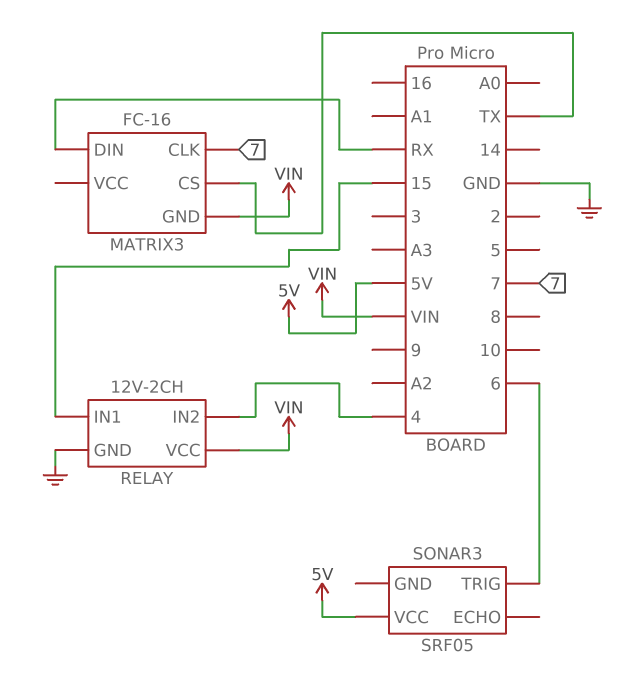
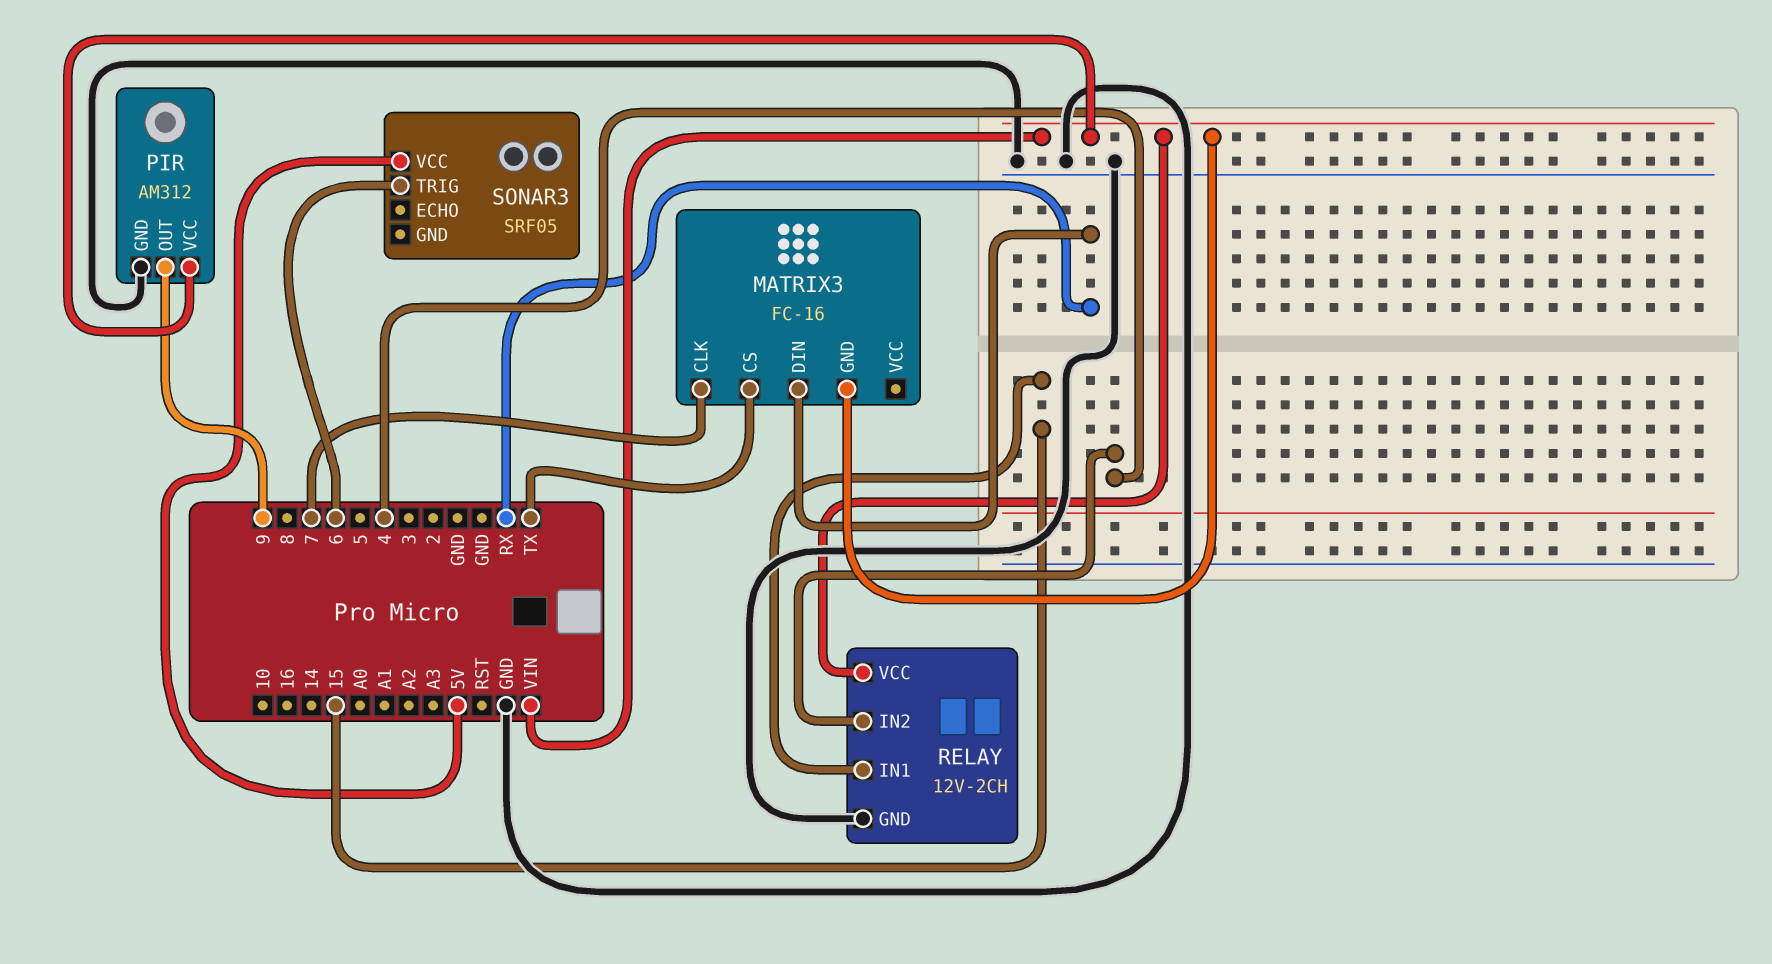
PIR: none -> AM312
PIR pin GND: none -> GND
PIR pin OUT: none -> 9
PIR pin VCC: none -> VIN

